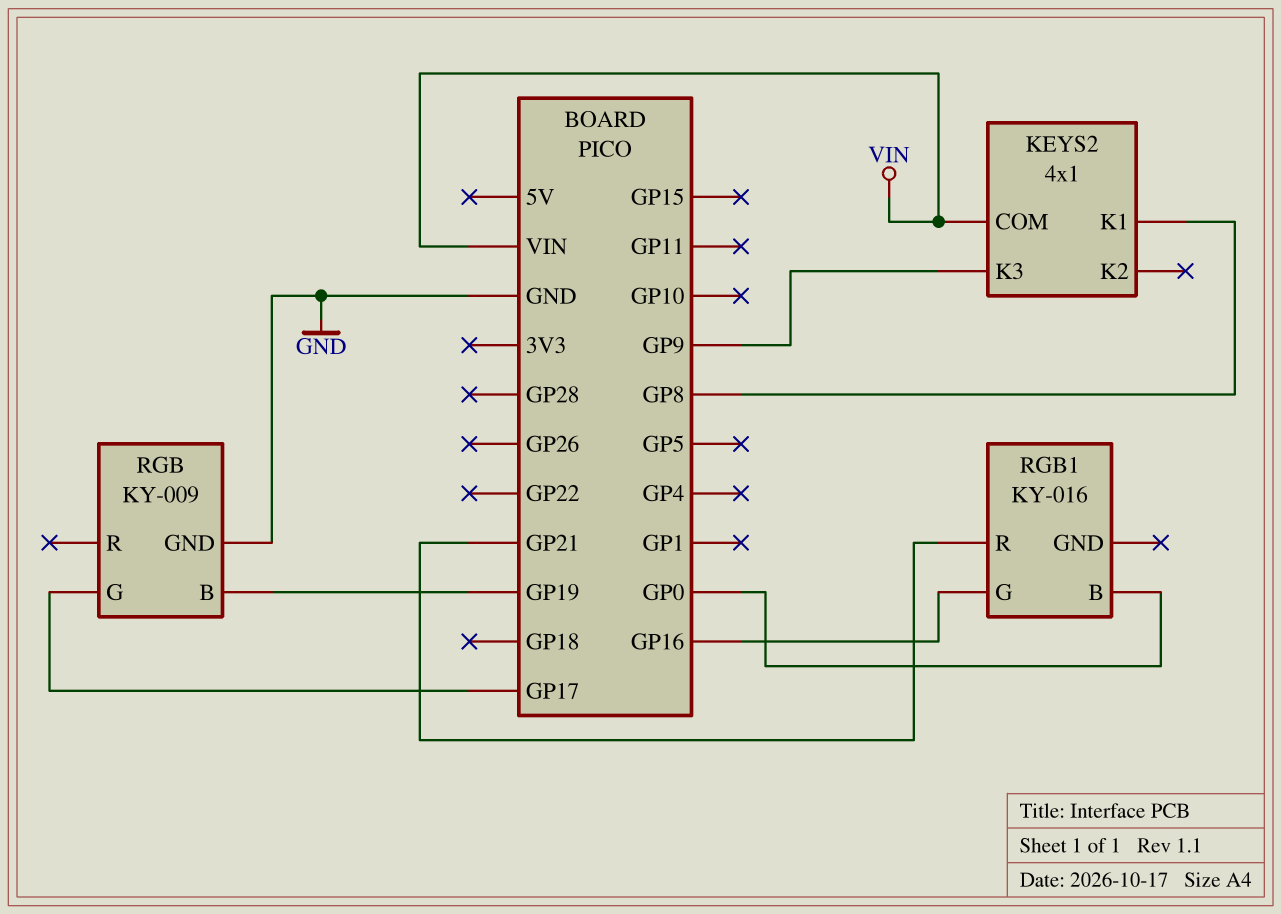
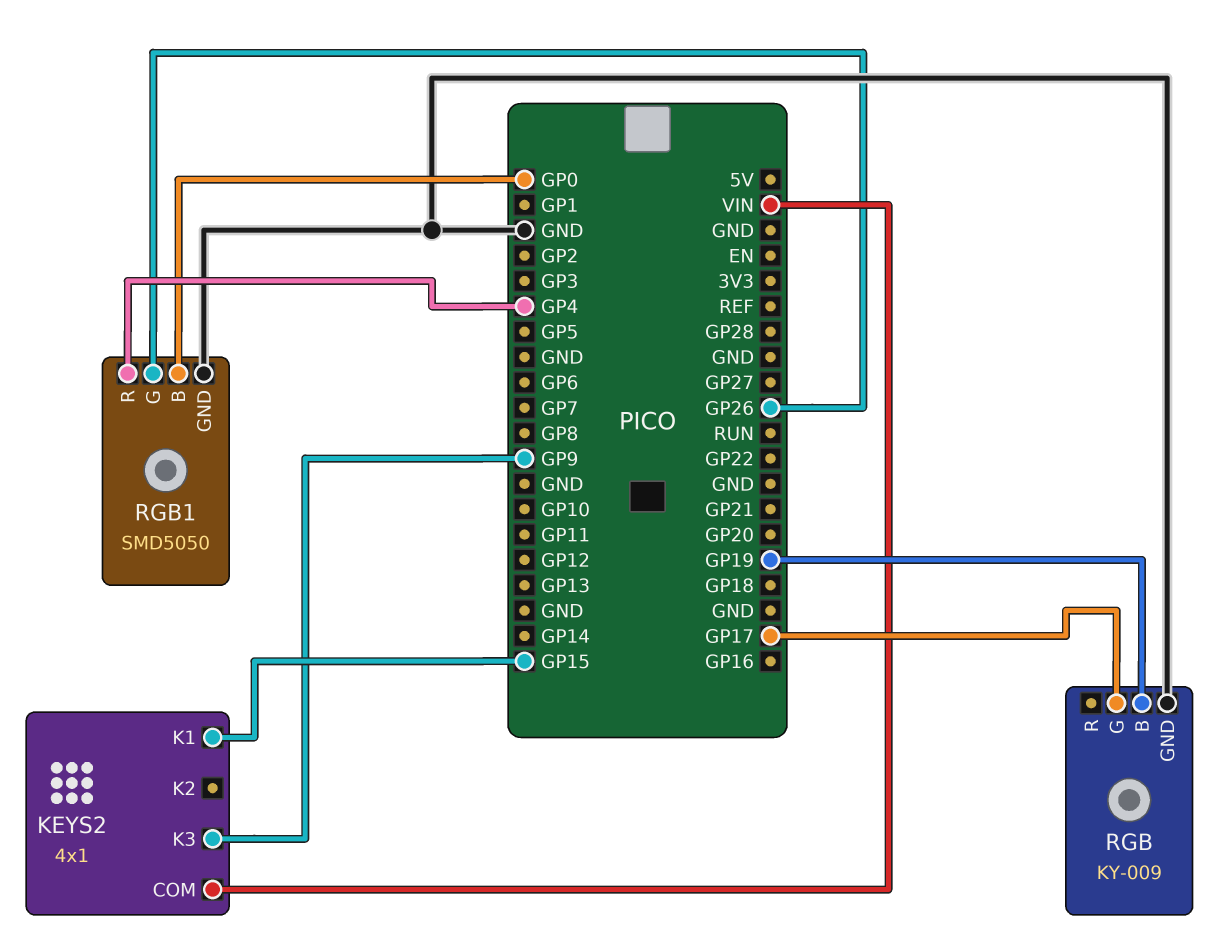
KEYS2 pin K1: GP8 -> GP15
RGB1: KY-016 -> SMD5050
RGB1 pin G: GP16 -> GP26
RGB1 pin GND: none -> GND
RGB1 pin R: GP21 -> GP4

